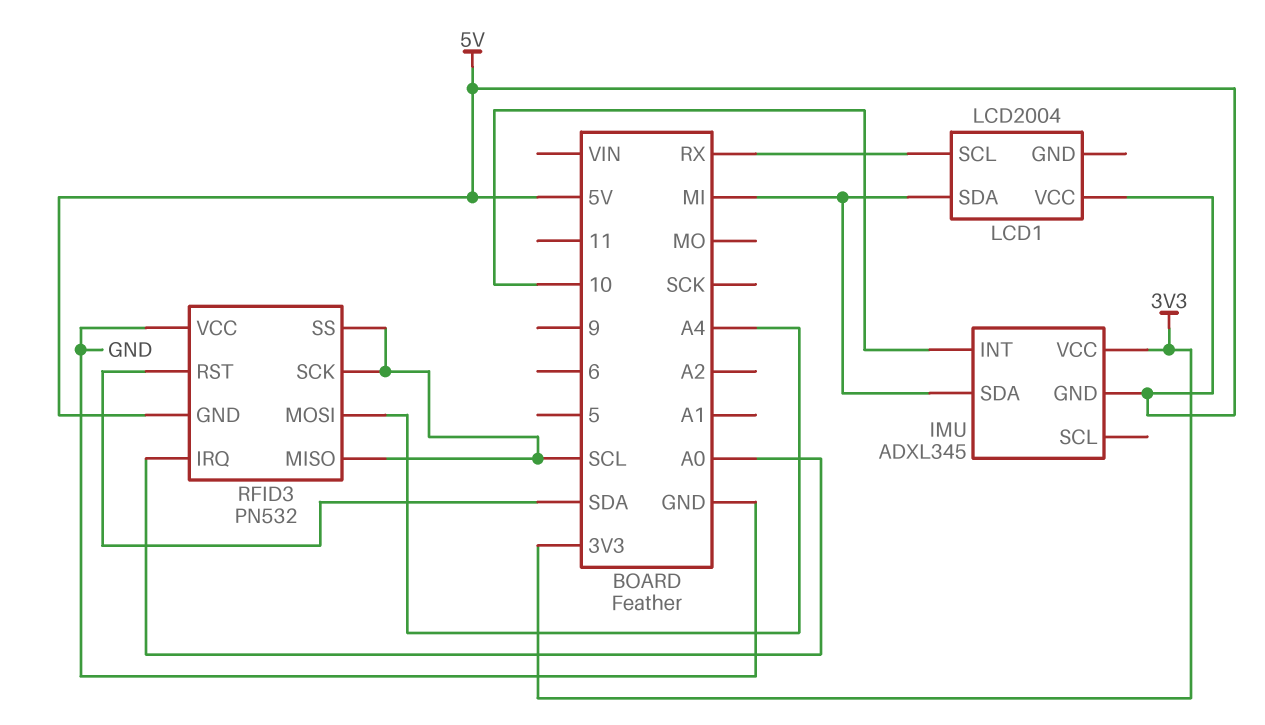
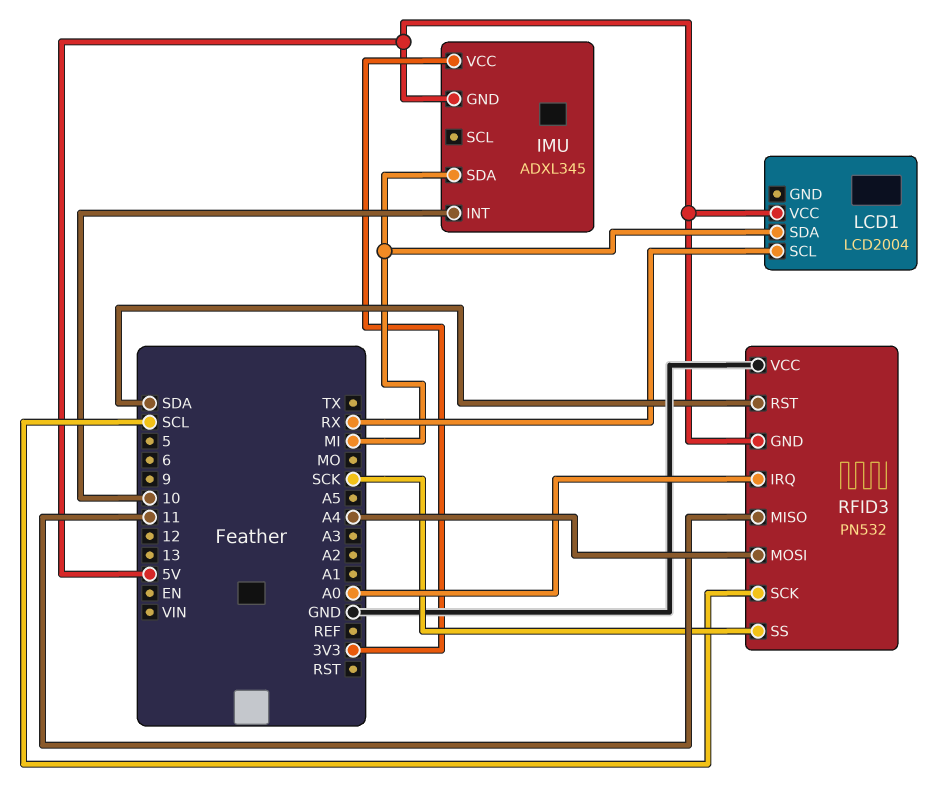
RFID3 pin MISO: SCL -> 11
RFID3 pin SS: SCL -> SCK

